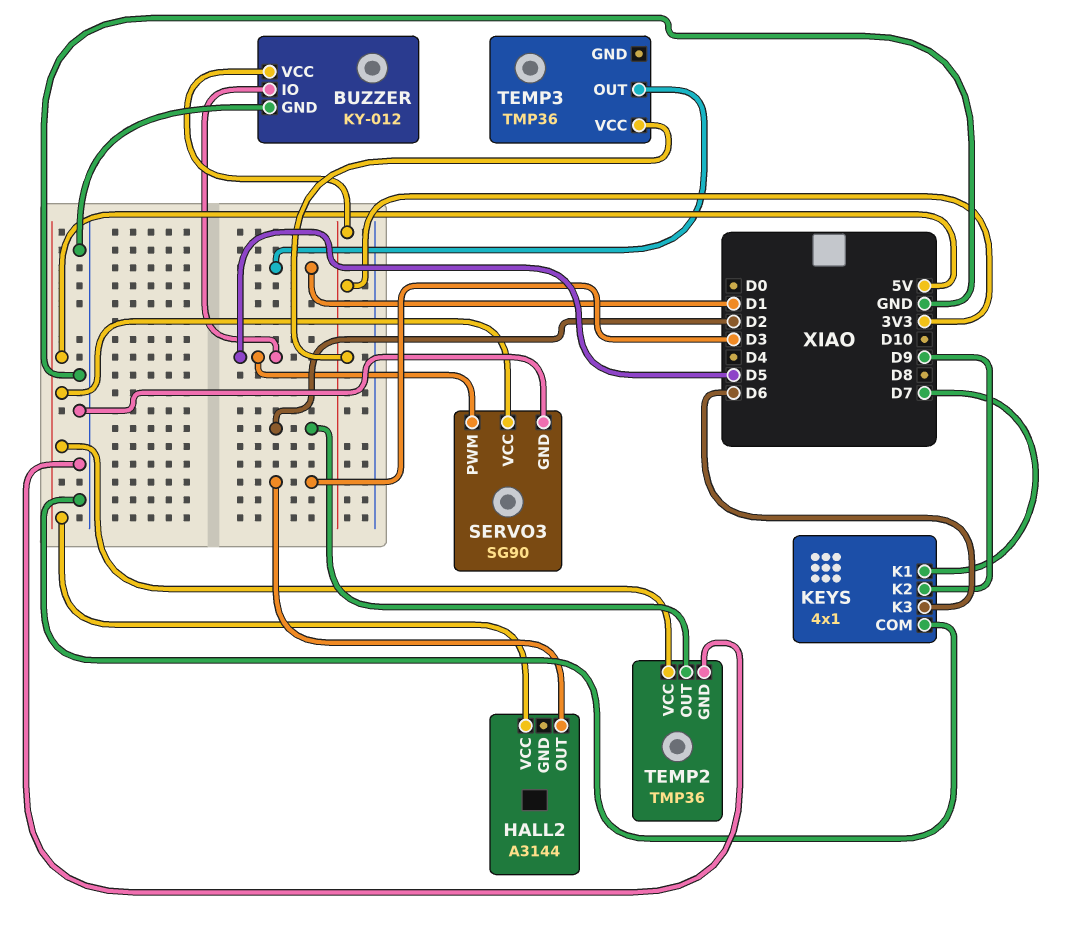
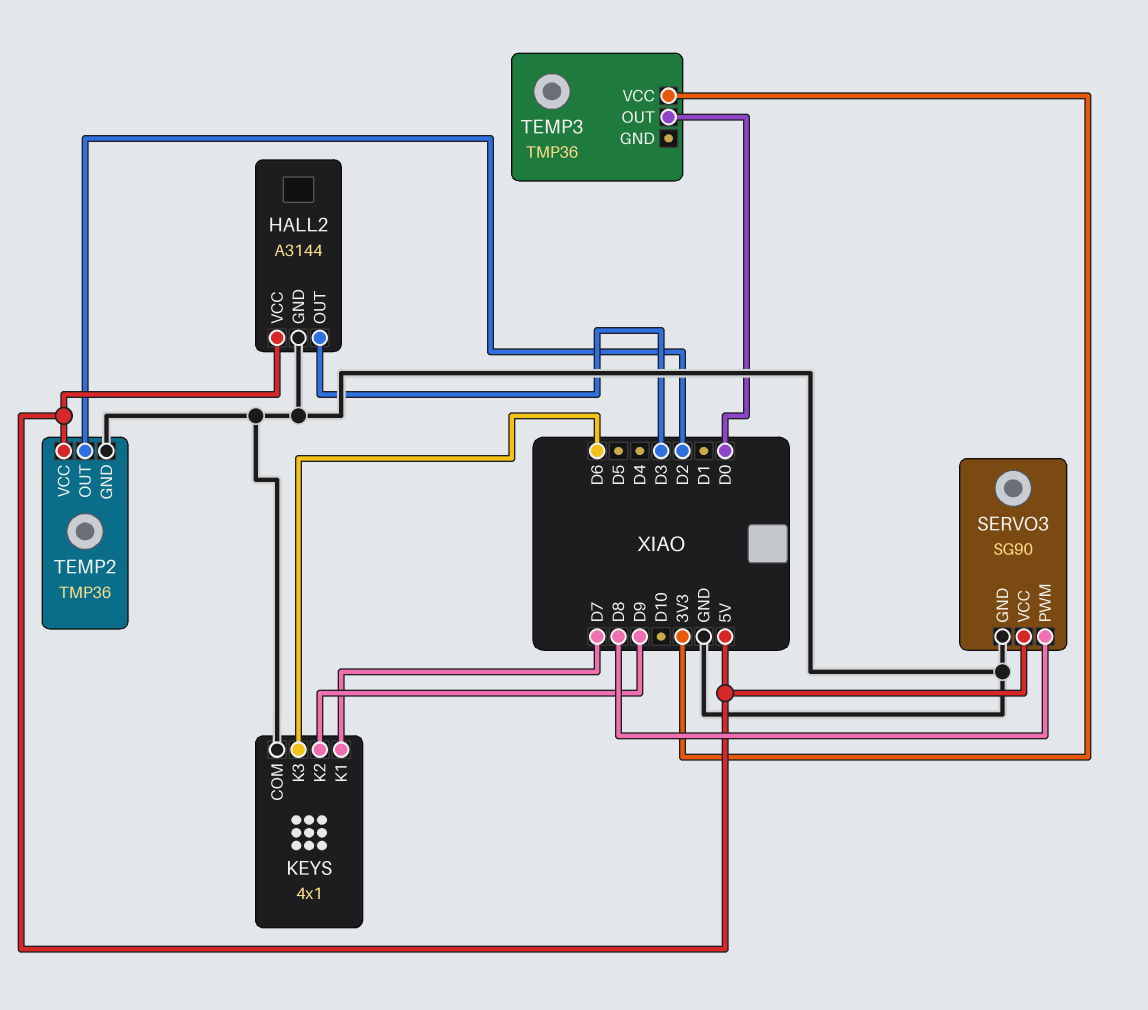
BUZZER: KY-012 -> none
BUZZER pin GND: GND -> none
BUZZER pin IO: D5 -> none
BUZZER pin VCC: 3V3 -> none
HALL2 pin GND: none -> GND
SERVO3 pin PWM: D5 -> D8
TEMP3 pin OUT: D1 -> D0

